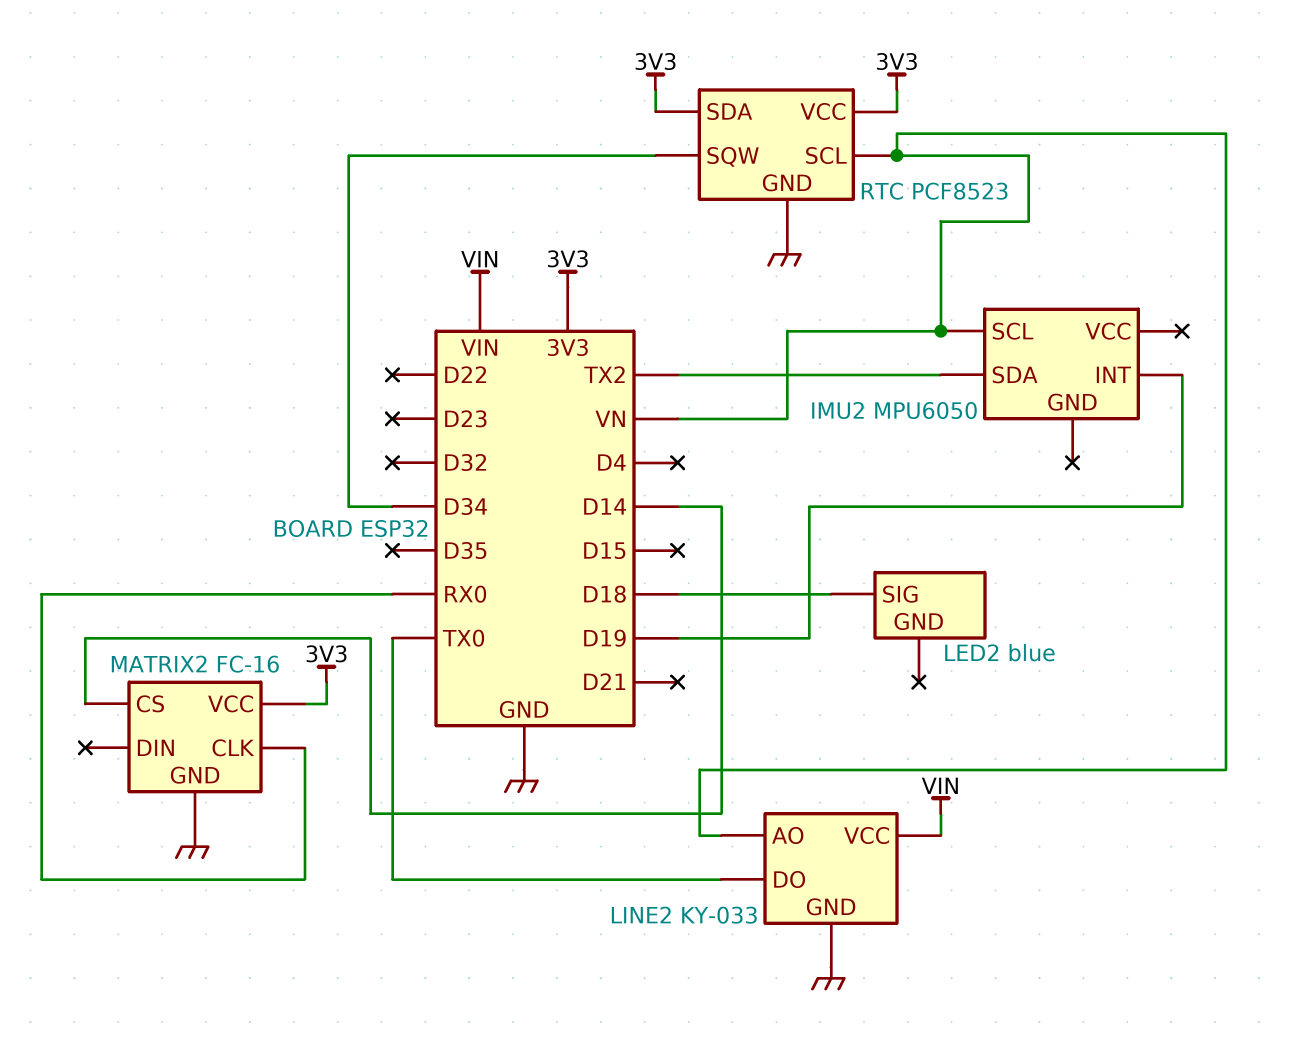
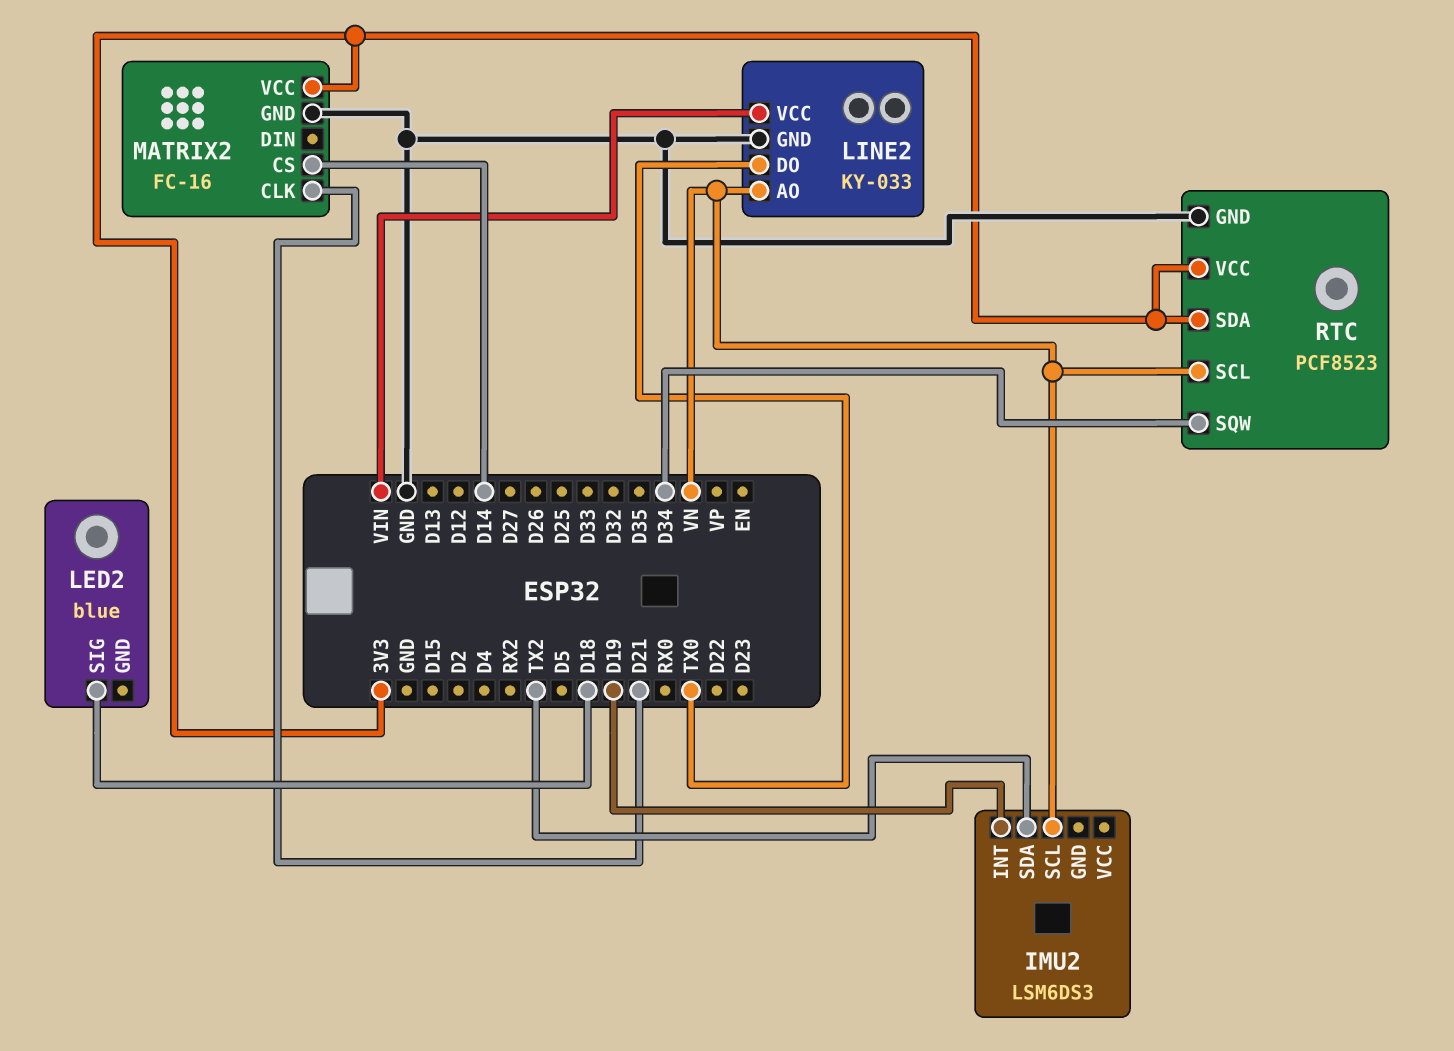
IMU2: MPU6050 -> LSM6DS3
MATRIX2 pin CLK: RX0 -> D21

